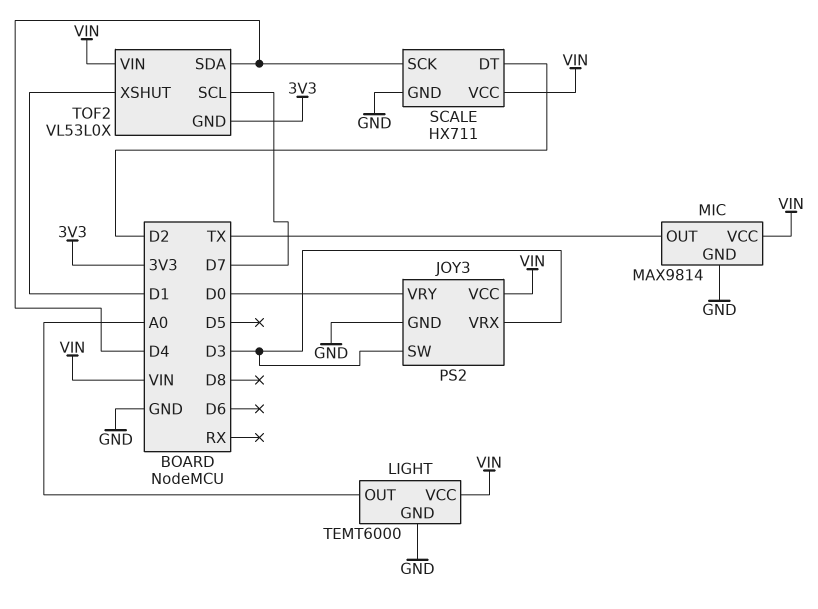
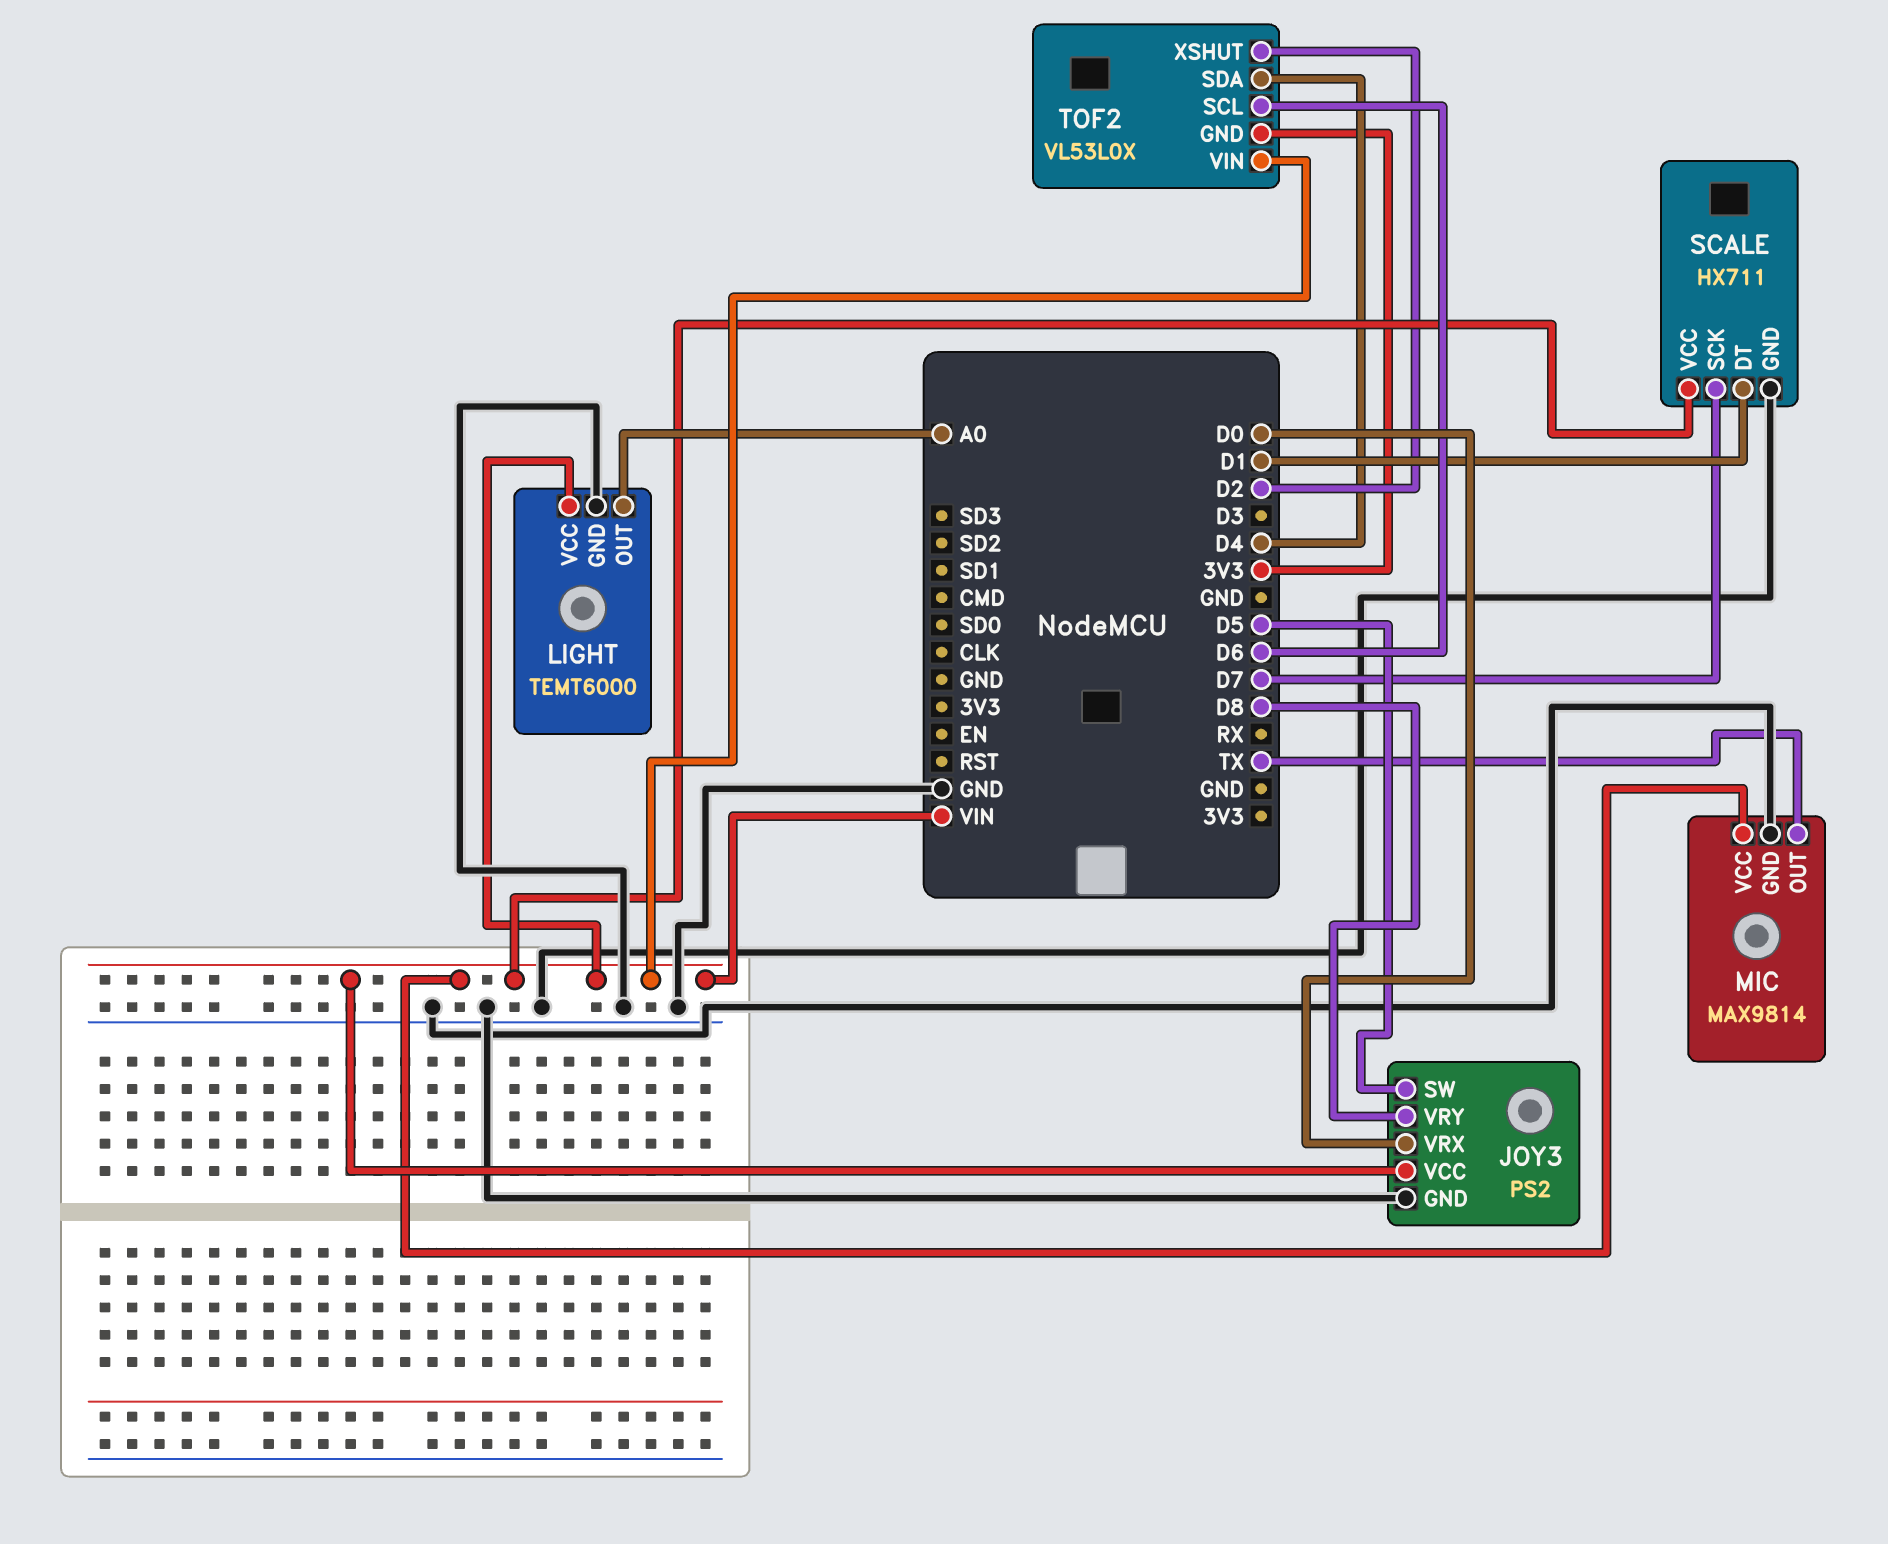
JOY3 pin SW: D3 -> D5
JOY3 pin VRX: D3 -> D0
JOY3 pin VRY: D0 -> D8
SCALE pin DT: D2 -> D1
SCALE pin SCK: D4 -> D7
TOF2 pin SCL: D7 -> D6
TOF2 pin XSHUT: D1 -> D2

